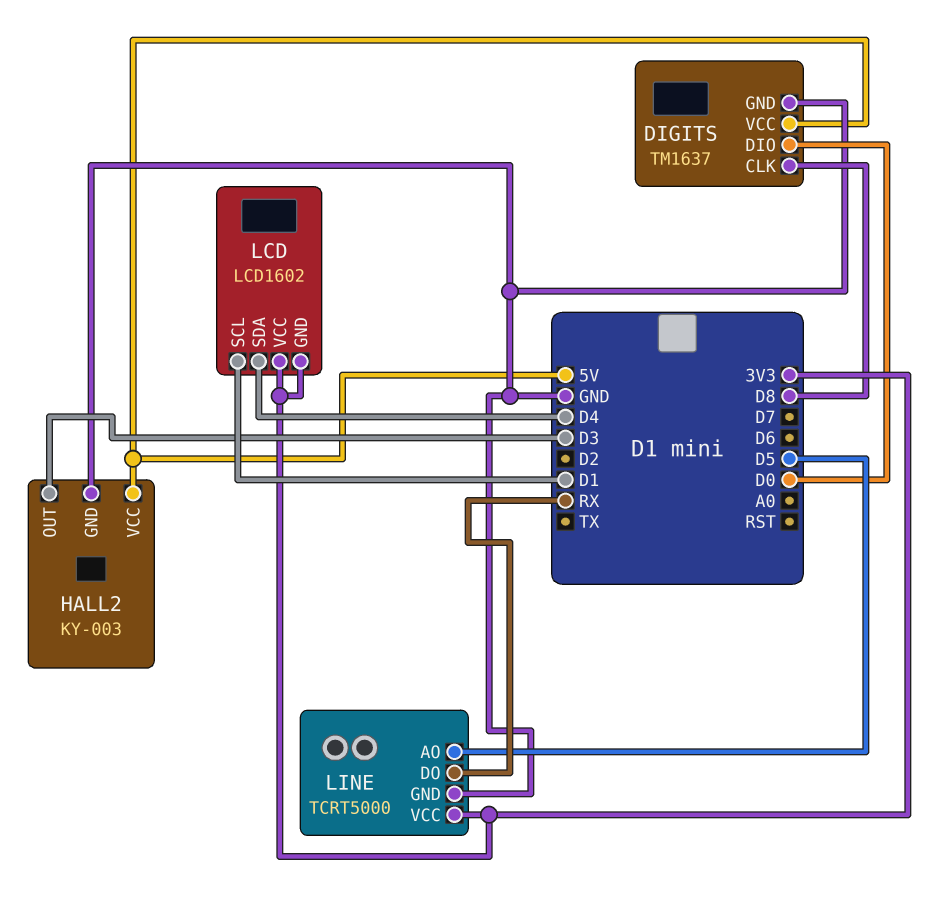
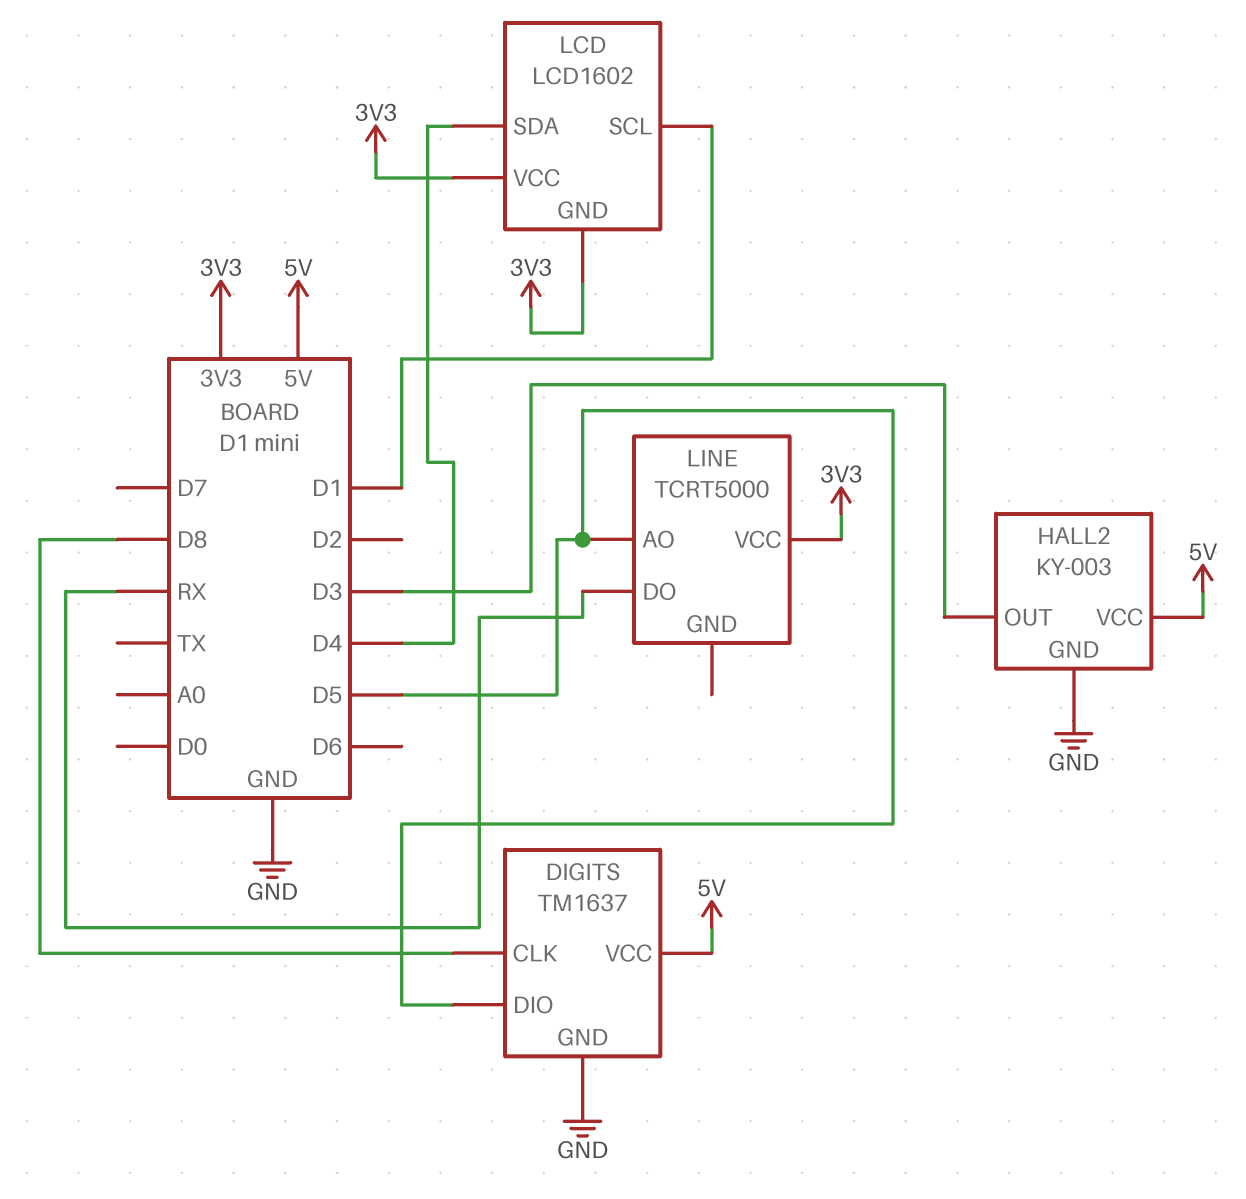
DIGITS pin DIO: D0 -> D5
LINE pin GND: GND -> none

